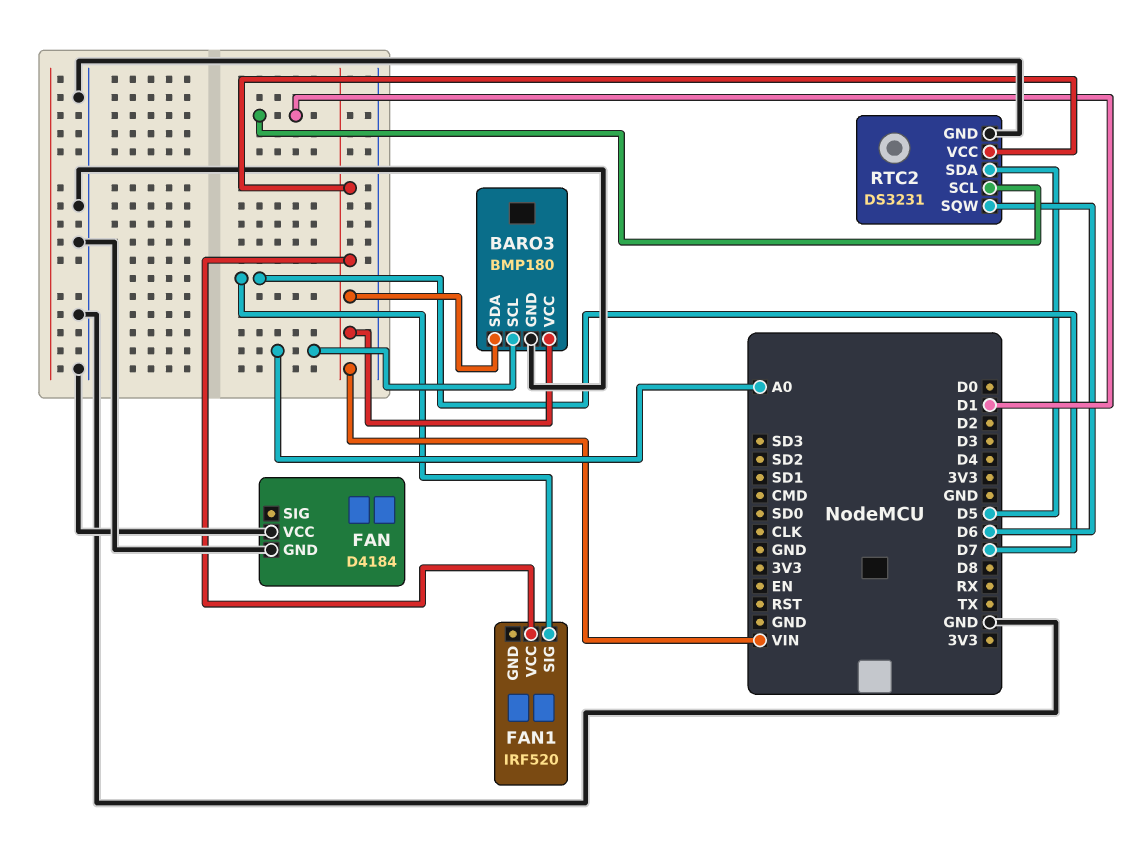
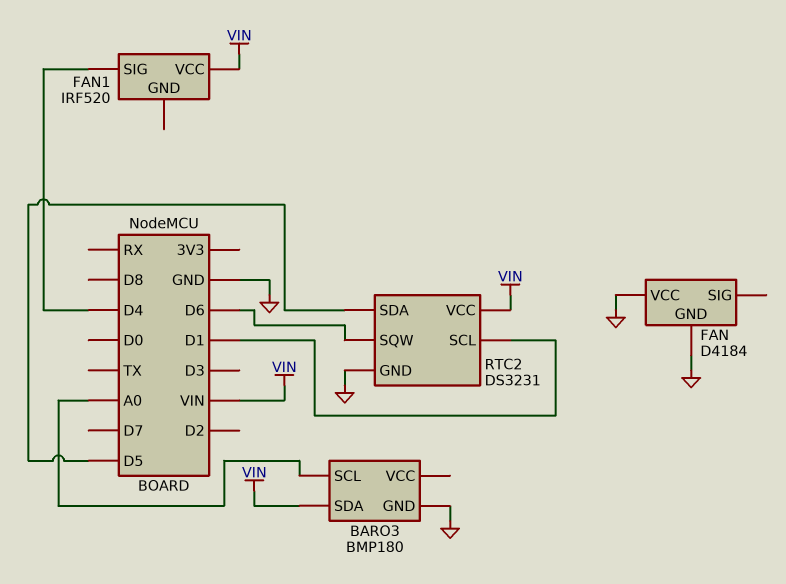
BARO3 pin VCC: VIN -> none
FAN1 pin SIG: D7 -> D4

